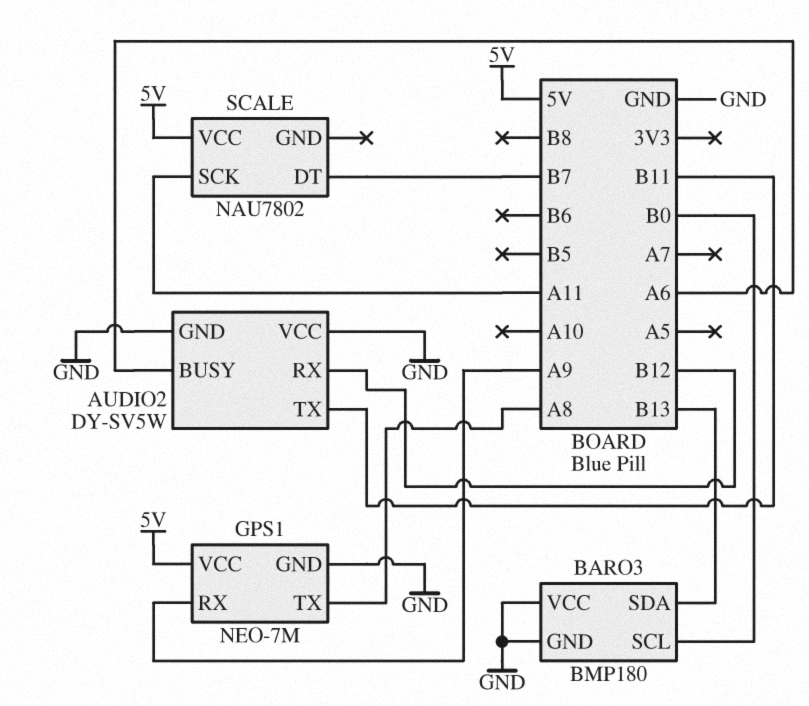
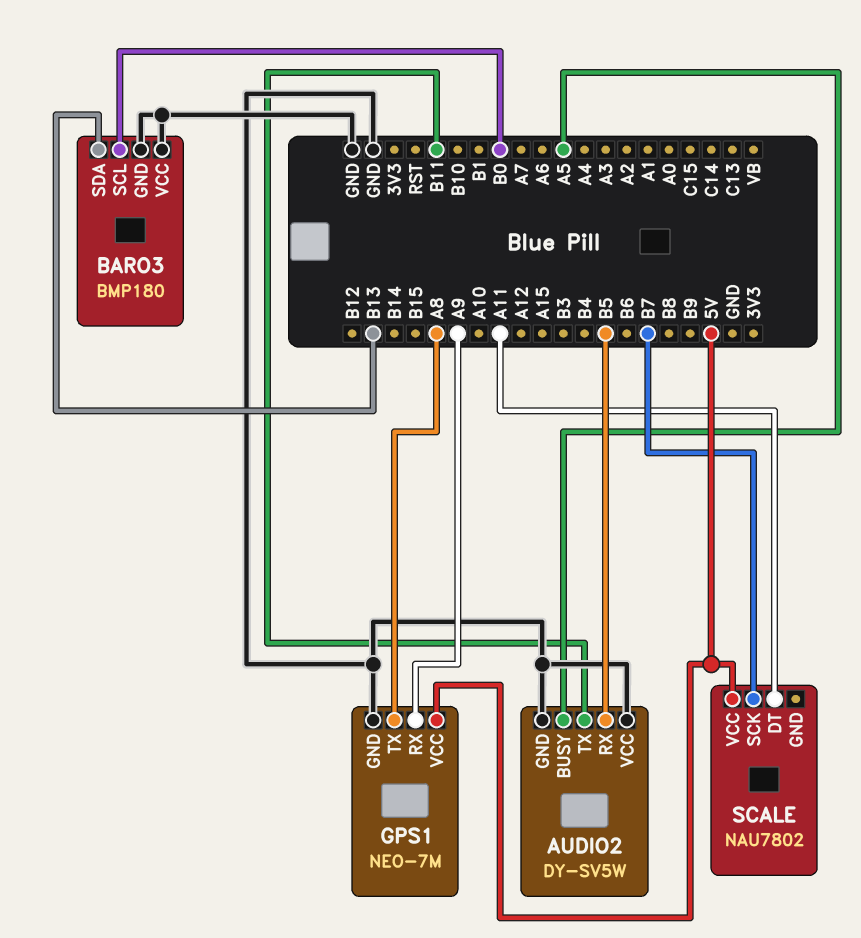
AUDIO2 pin BUSY: A6 -> A5
AUDIO2 pin RX: B12 -> B5
SCALE pin DT: B7 -> A11
SCALE pin SCK: A11 -> B7

